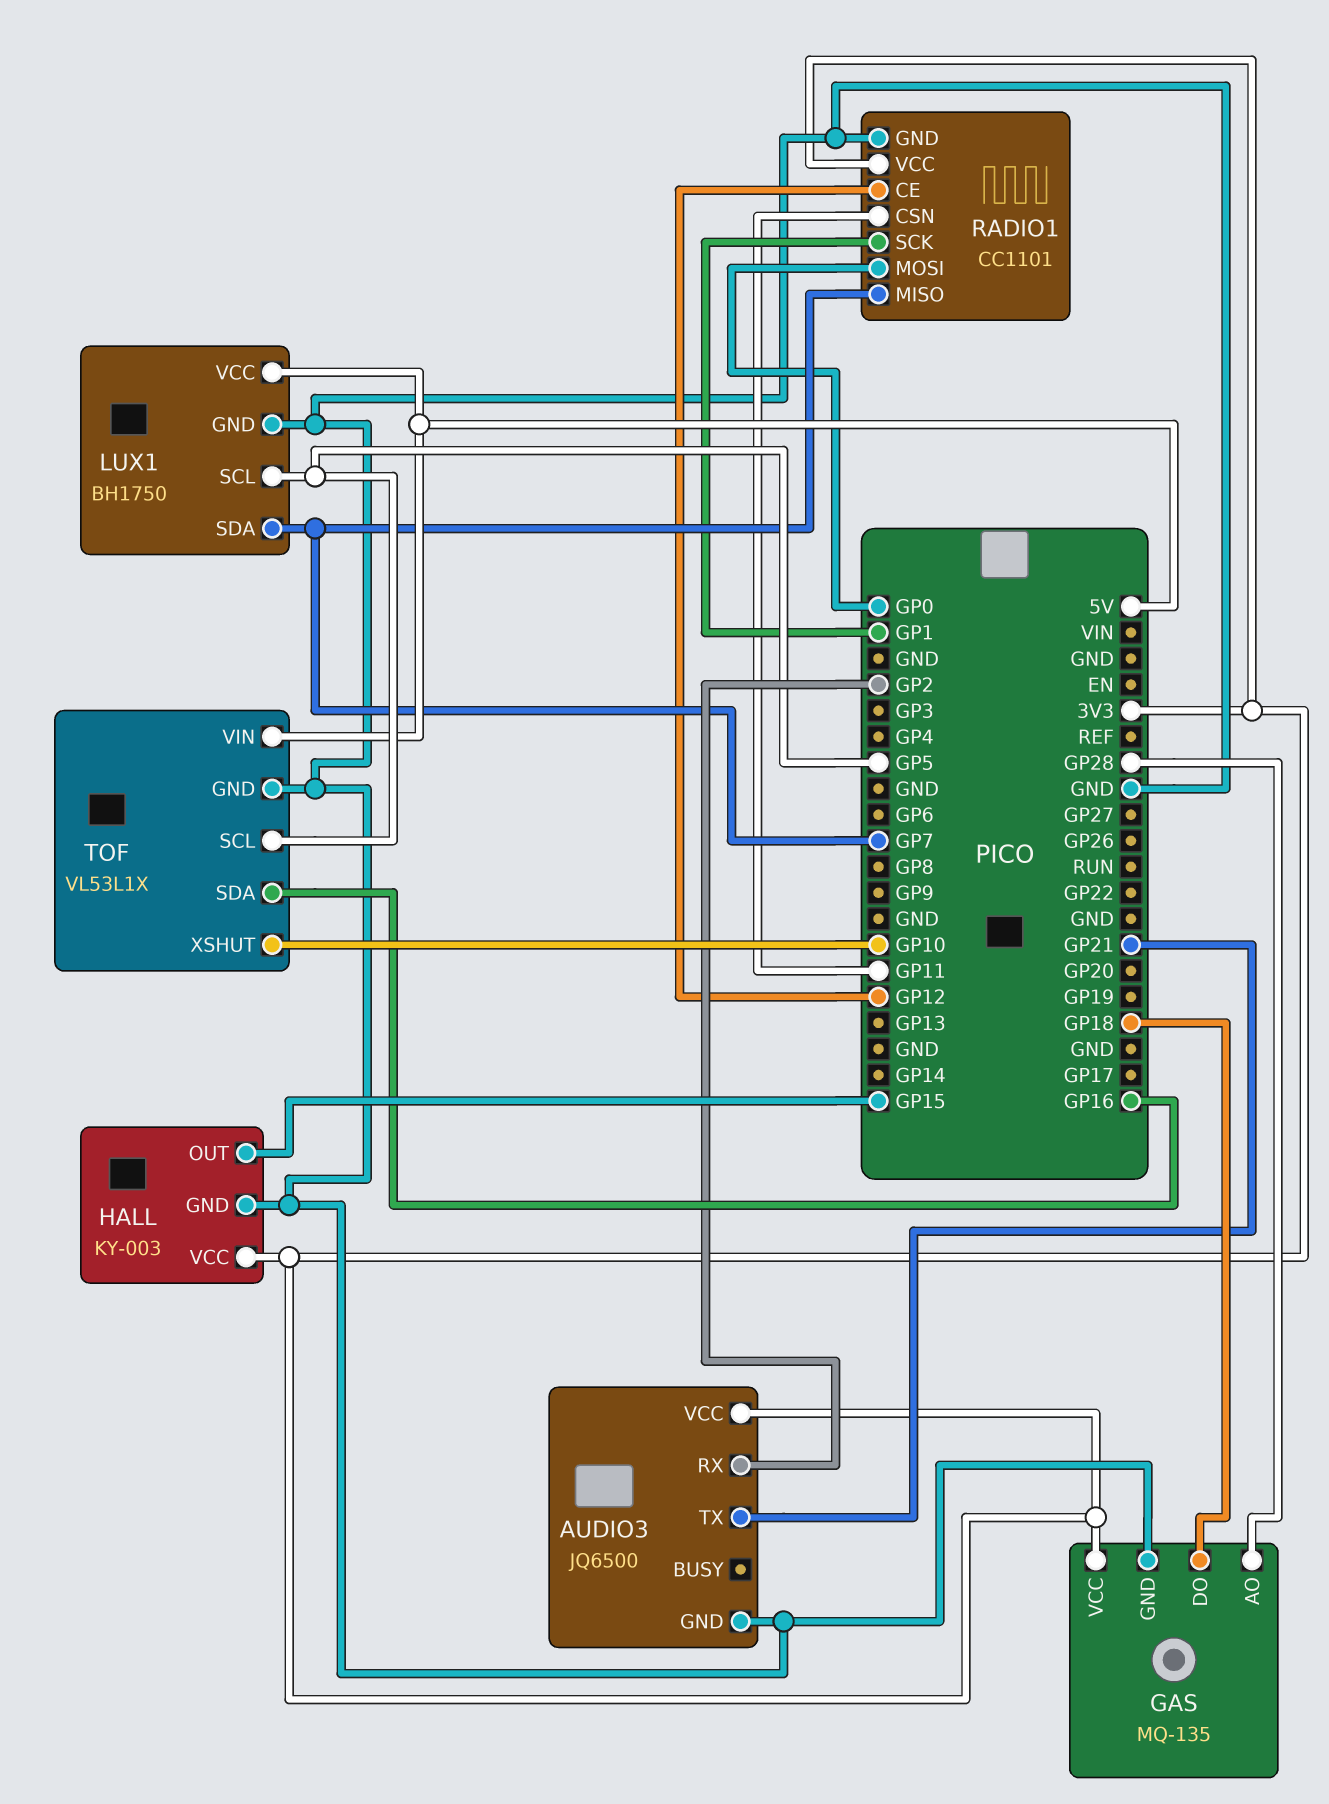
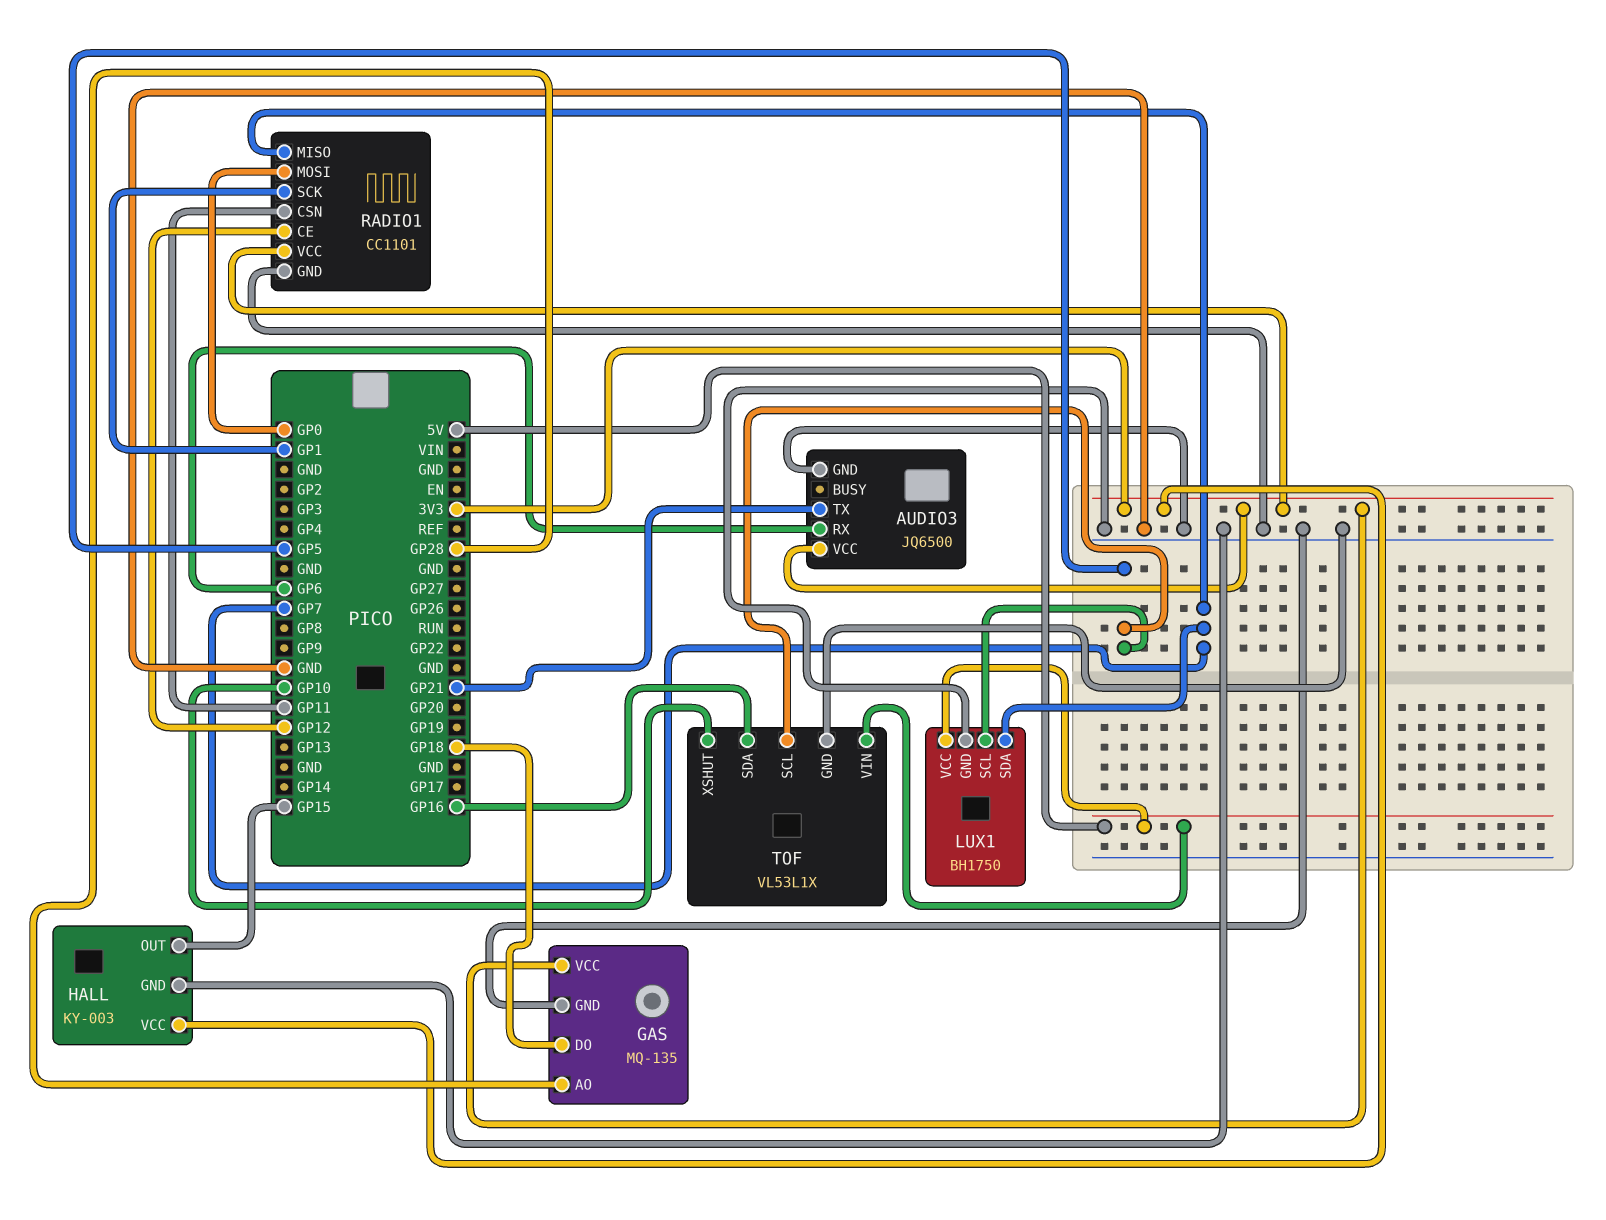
AUDIO3 pin RX: GP2 -> GP6

